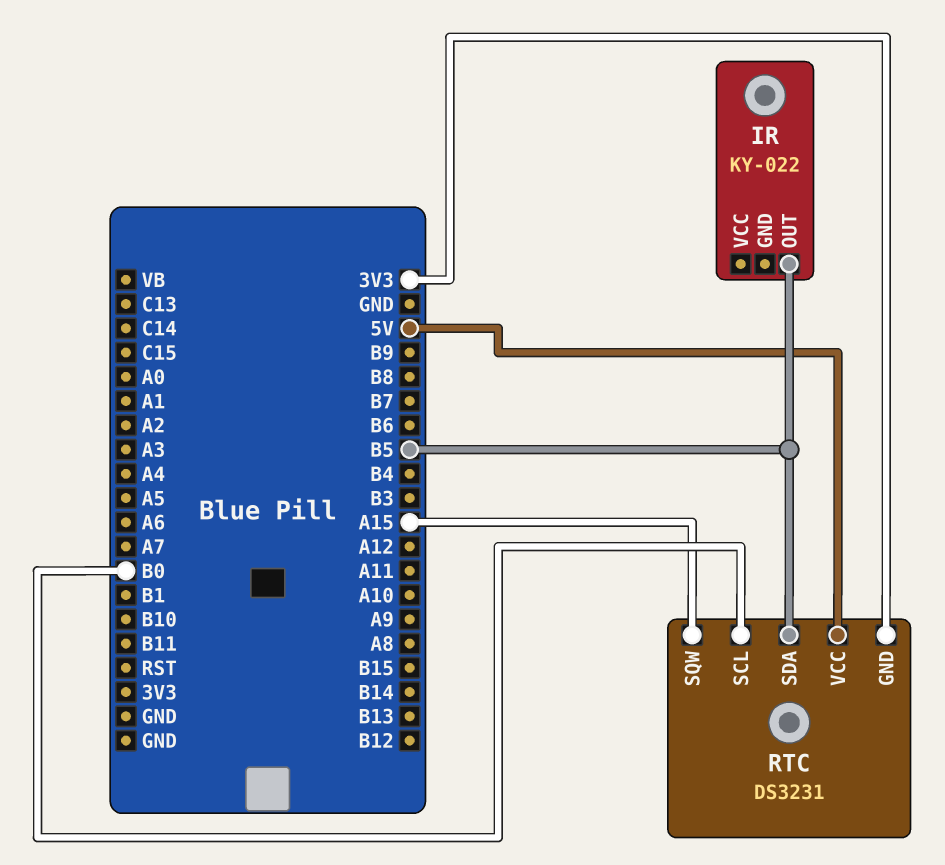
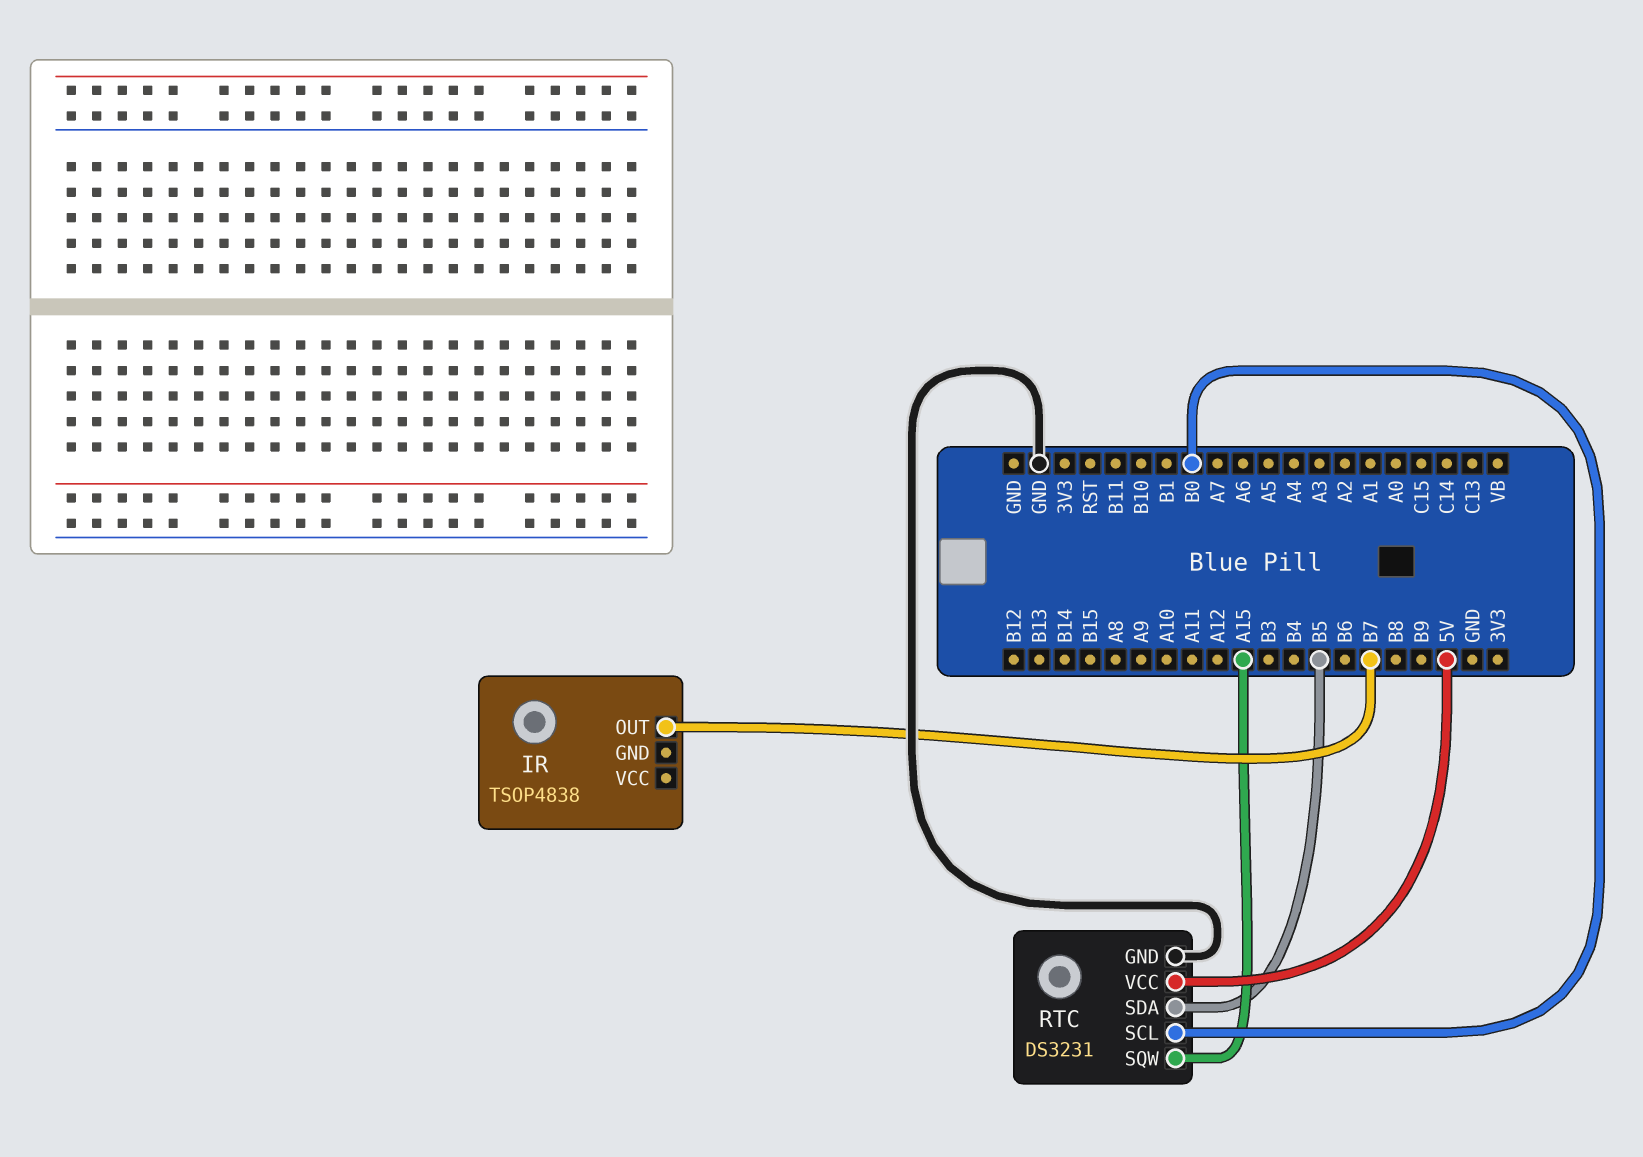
IR: KY-022 -> TSOP4838
IR pin OUT: B5 -> B7
RTC pin GND: 3V3 -> GND

